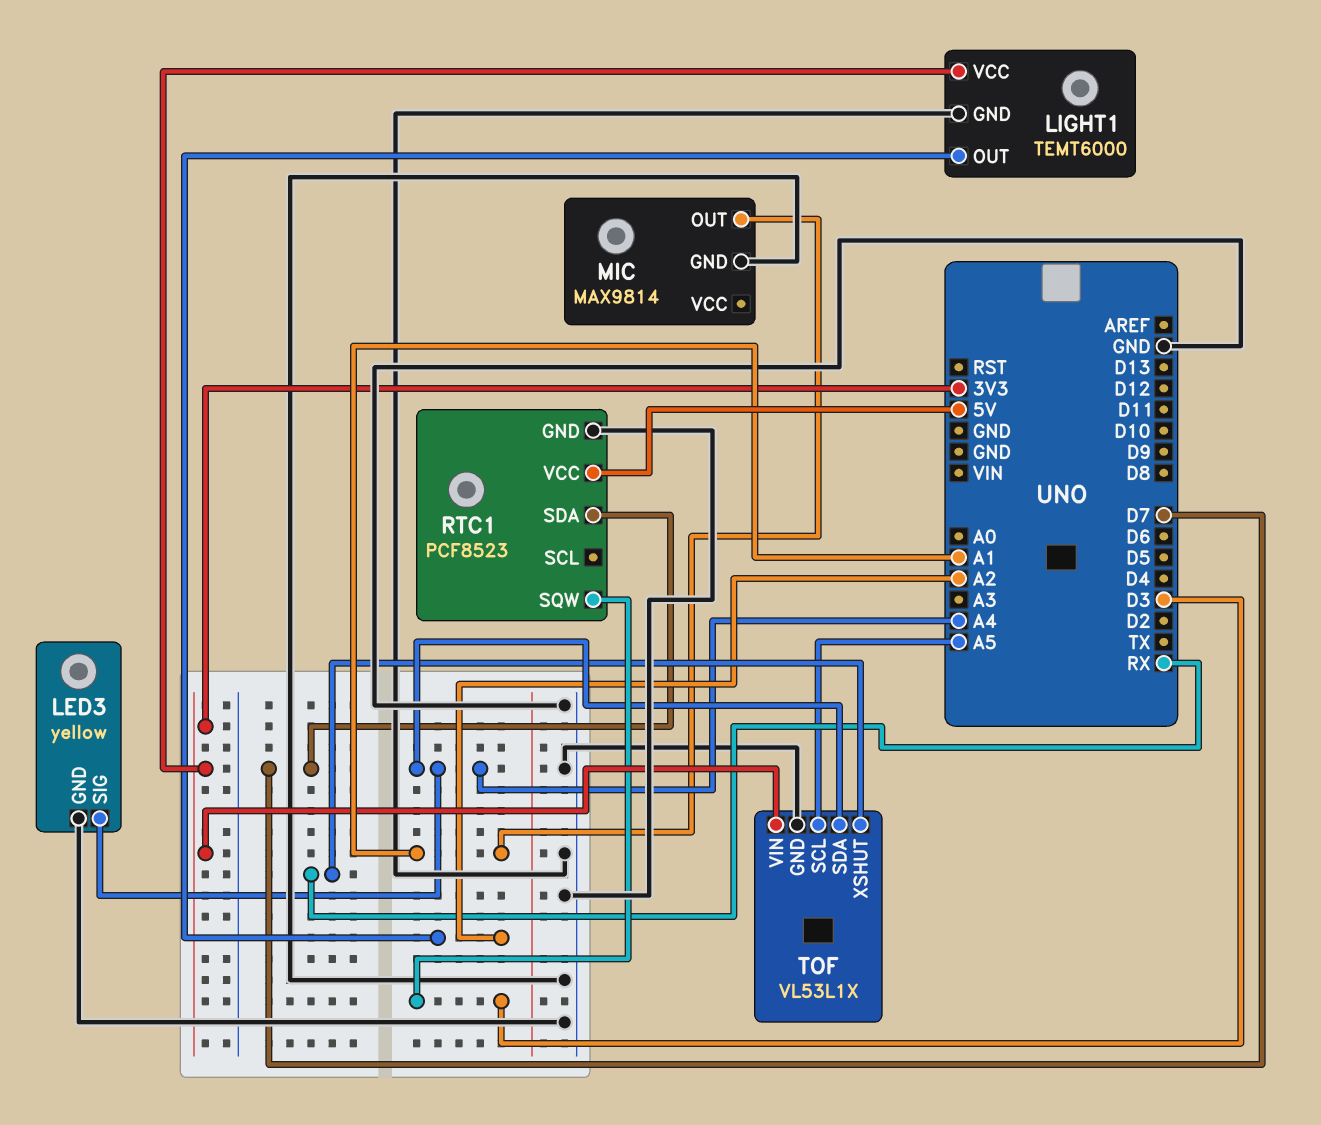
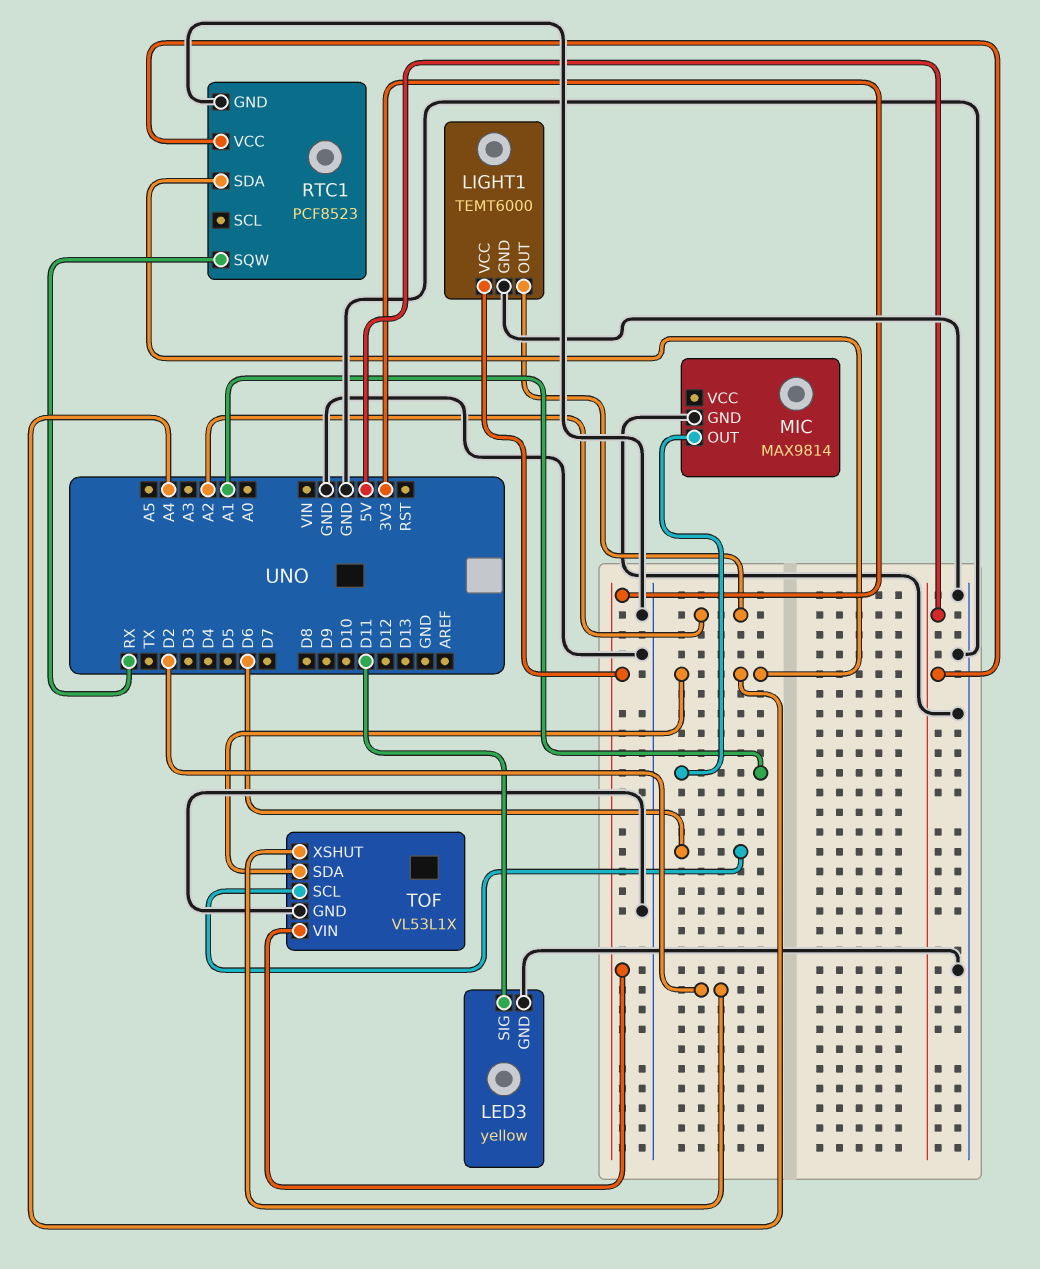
LED3 pin SIG: A4 -> D11
RTC1 pin SDA: D7 -> A4
RTC1 pin SQW: D3 -> RX
TOF pin SCL: A5 -> D6
TOF pin XSHUT: RX -> D2

